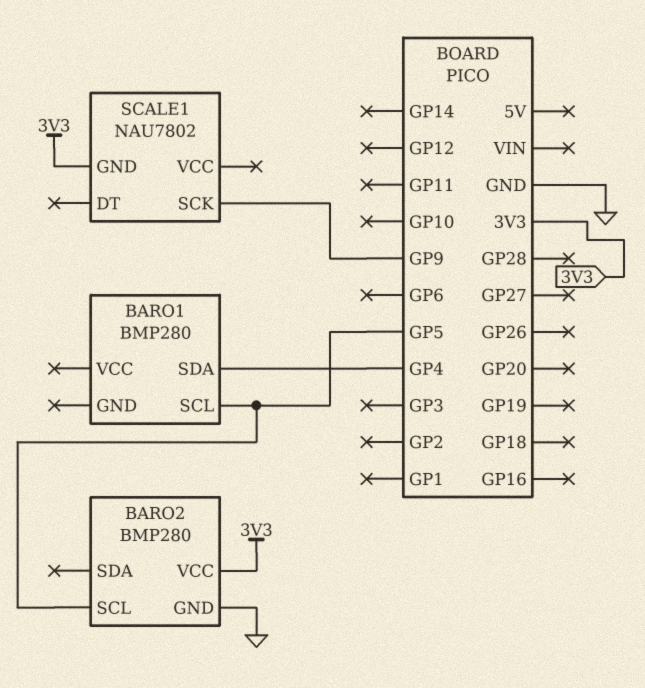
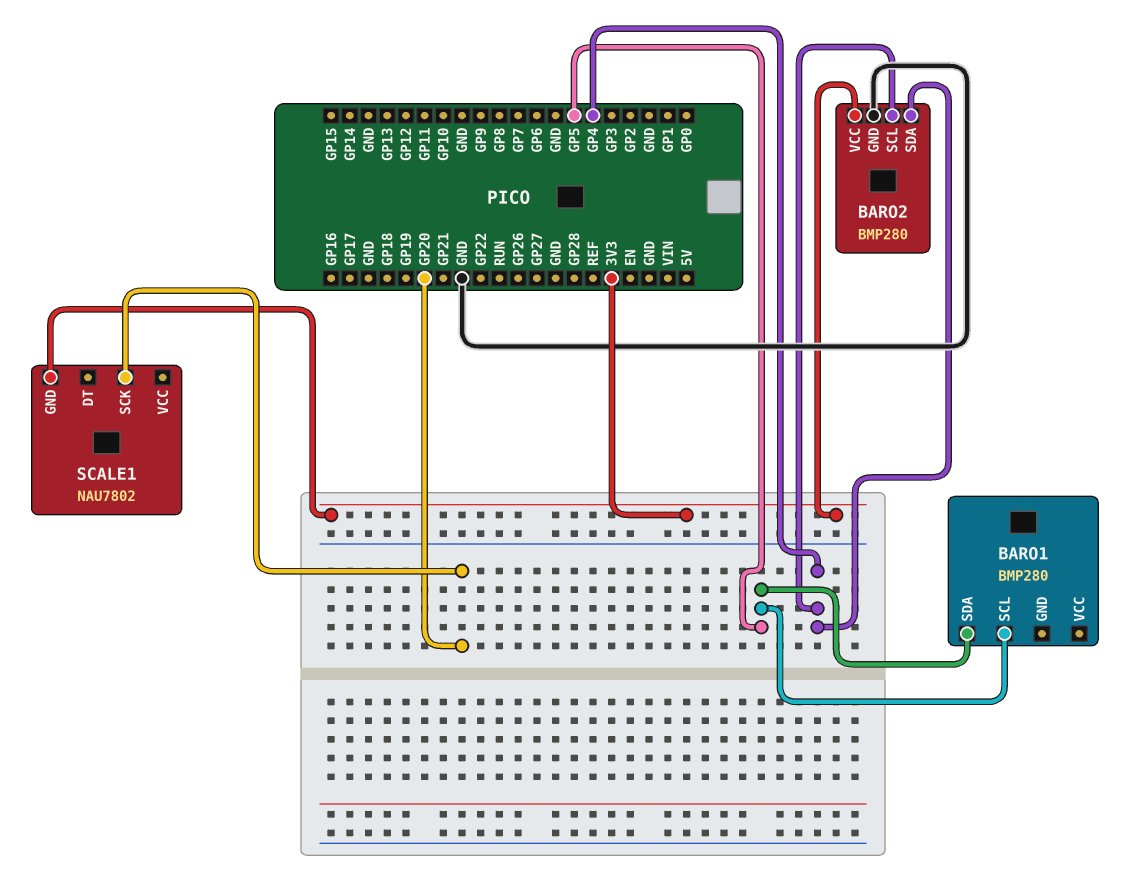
BARO1 pin SDA: GP4 -> GP5
BARO2 pin SCL: GP5 -> GP4
BARO2 pin SDA: none -> GP4
SCALE1 pin SCK: GP9 -> GP20

